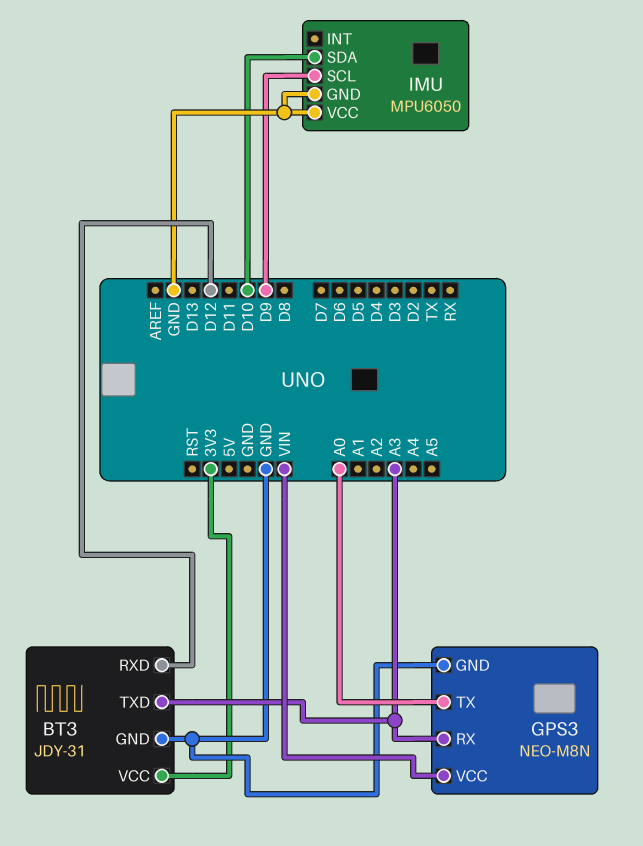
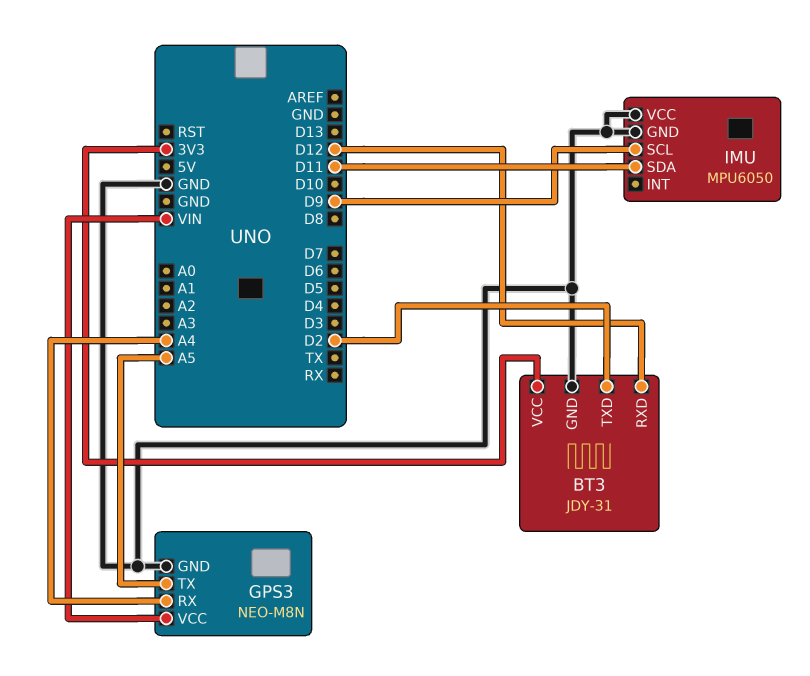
BT3 pin TXD: A3 -> D2
GPS3 pin RX: A3 -> A4
GPS3 pin TX: A0 -> A5
IMU pin SDA: D10 -> D11

